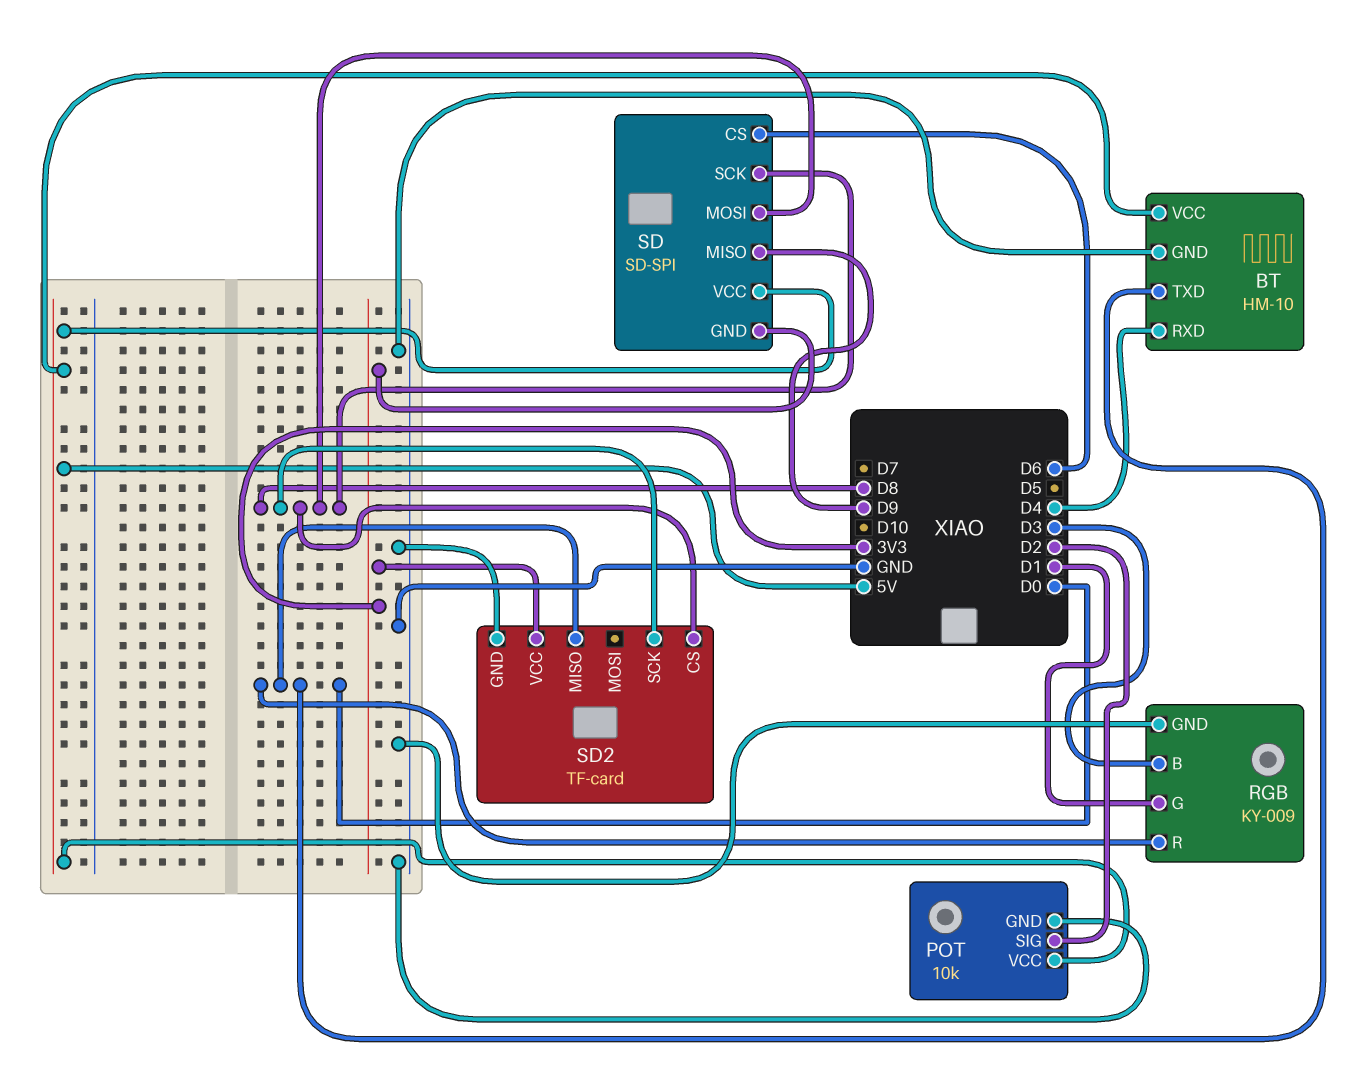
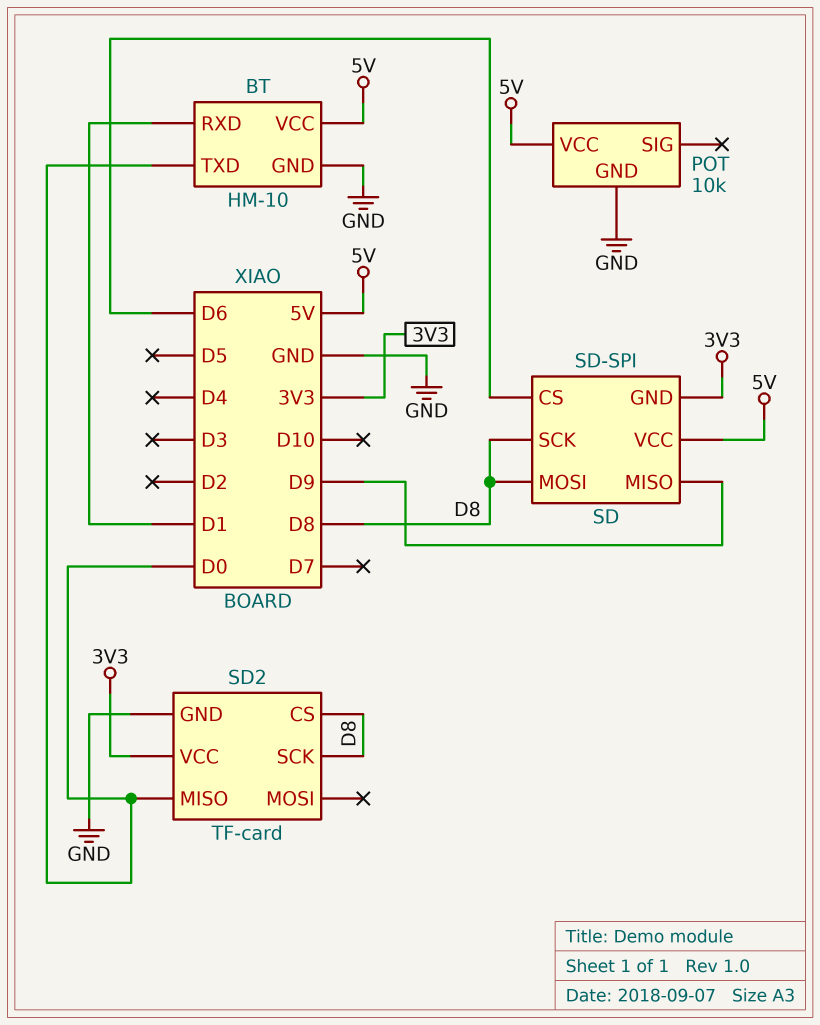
BT pin RXD: D4 -> D1
POT pin SIG: D2 -> none
RGB: KY-009 -> none
RGB pin B: D3 -> none
RGB pin G: D1 -> none
RGB pin GND: GND -> none
RGB pin R: D0 -> none

